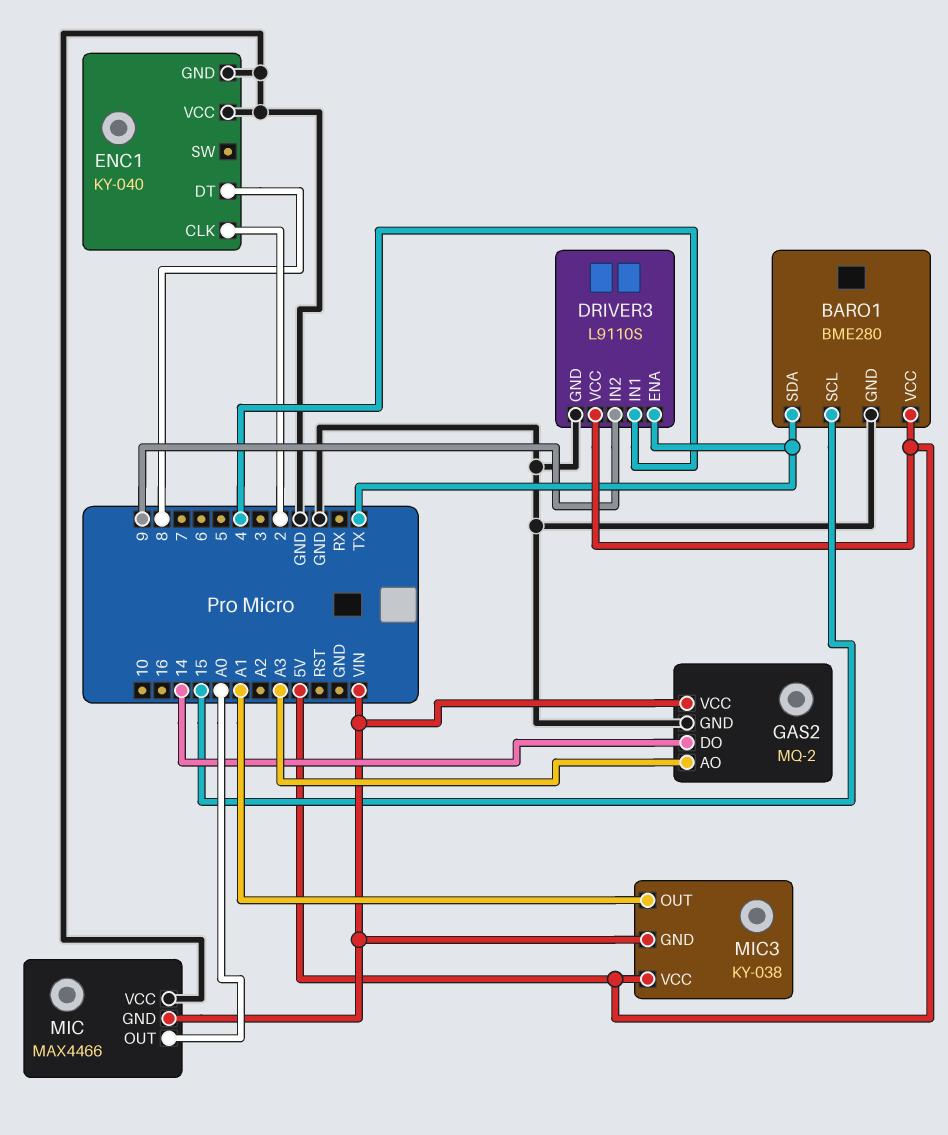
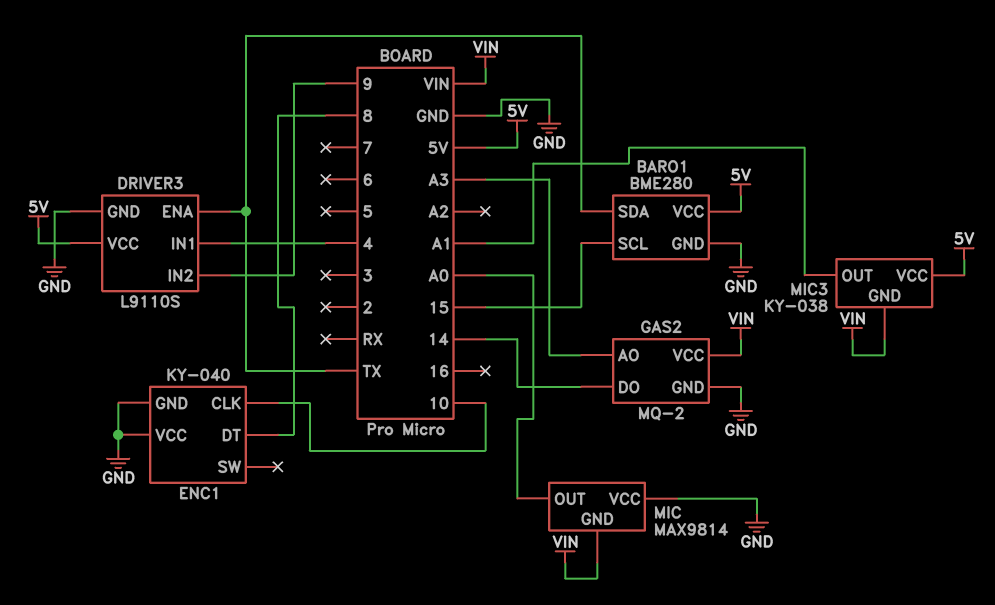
ENC1 pin CLK: 2 -> 10
MIC: MAX4466 -> MAX9814

